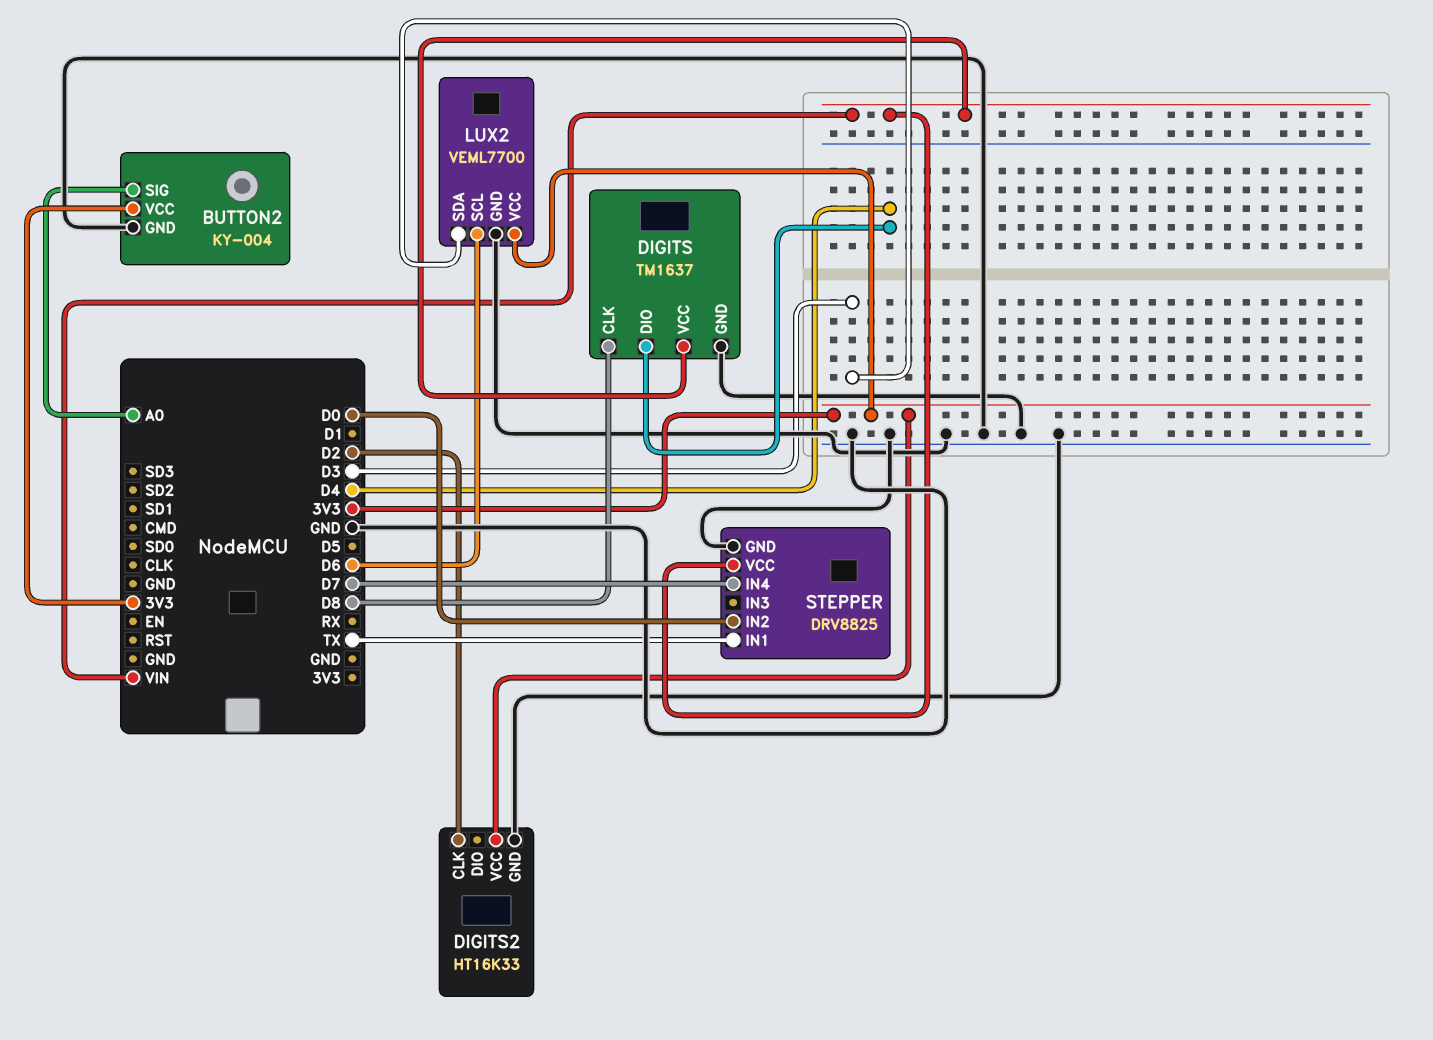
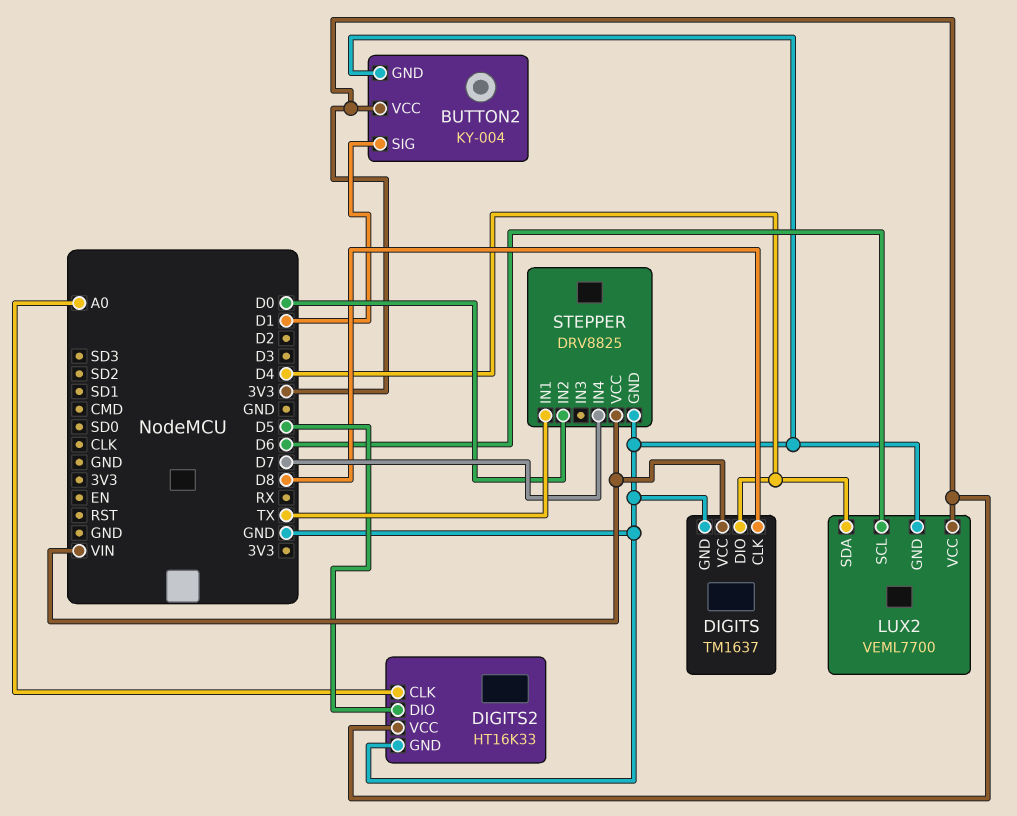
BUTTON2 pin SIG: A0 -> D1
DIGITS2 pin CLK: D2 -> A0
DIGITS2 pin DIO: none -> D5
LUX2 pin SDA: D3 -> D4

